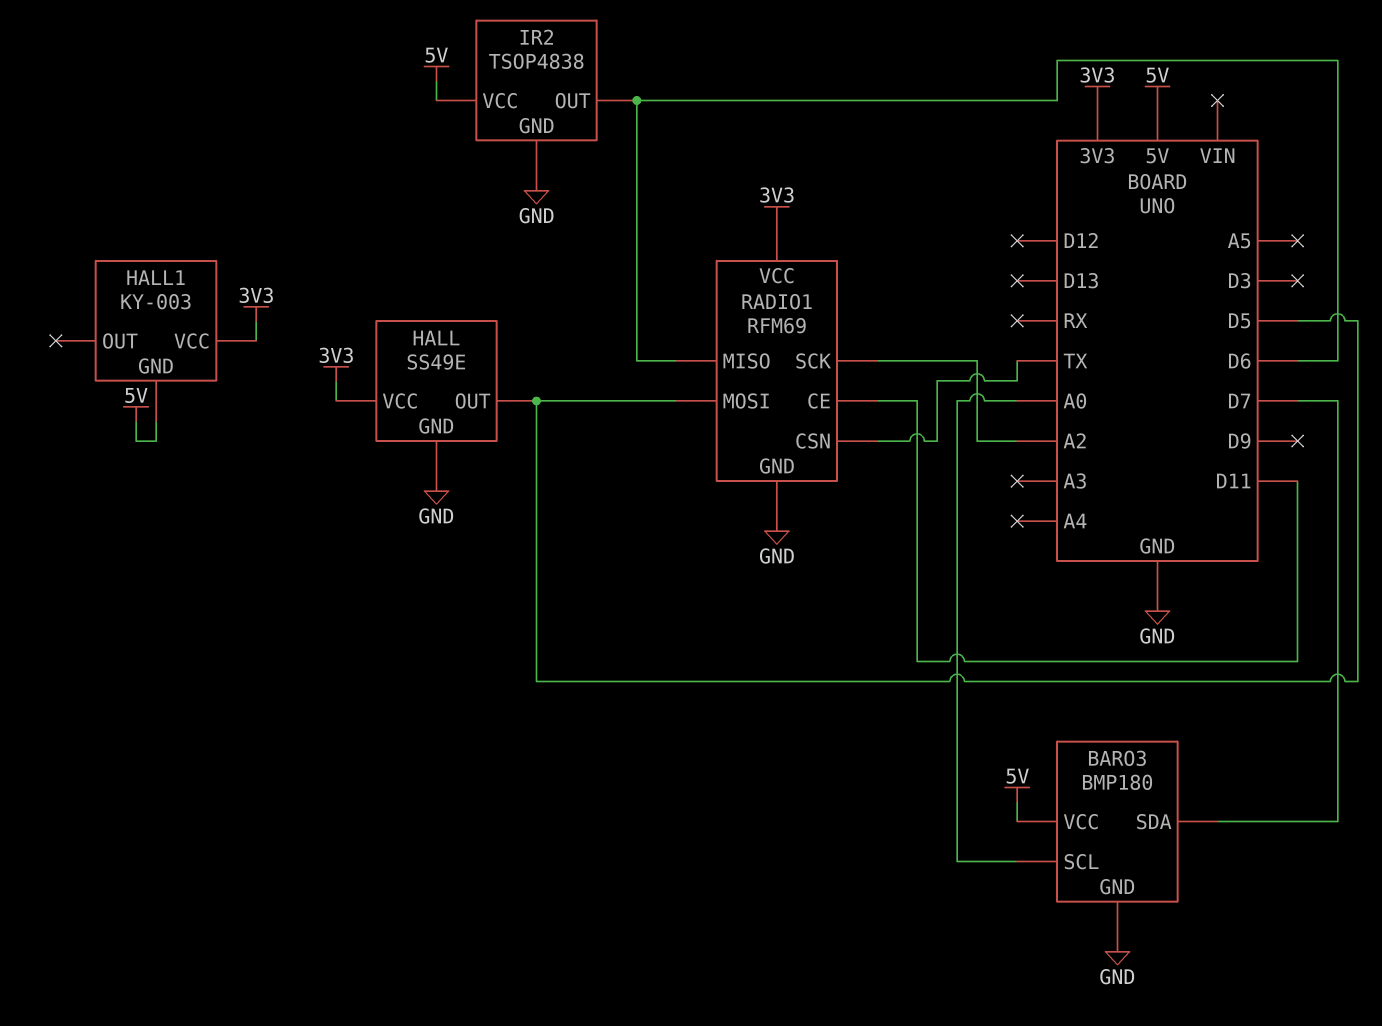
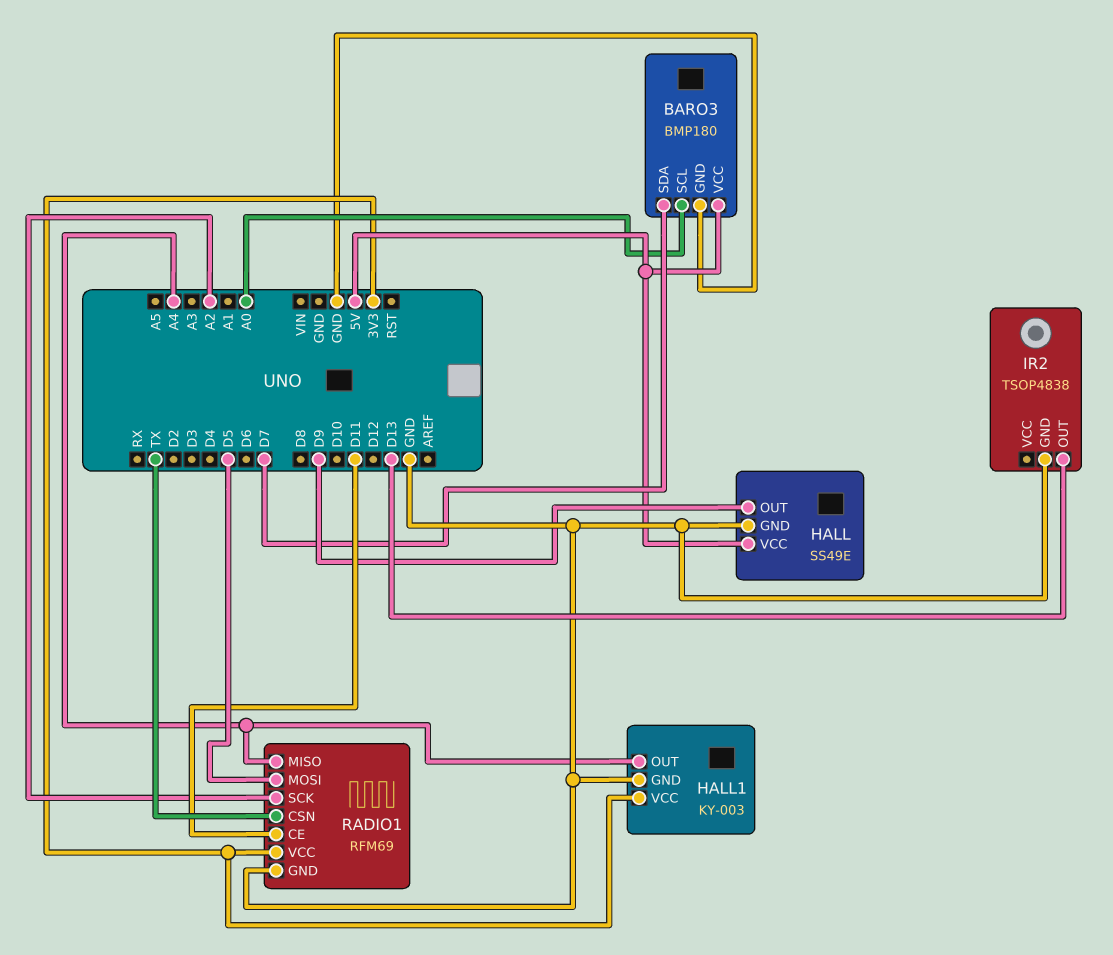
HALL pin OUT: D5 -> D9
HALL pin VCC: 3V3 -> 5V
HALL1 pin GND: 5V -> GND
HALL1 pin OUT: none -> A4
IR2 pin OUT: D6 -> D13
IR2 pin VCC: 5V -> none
RADIO1 pin MISO: D6 -> A4

